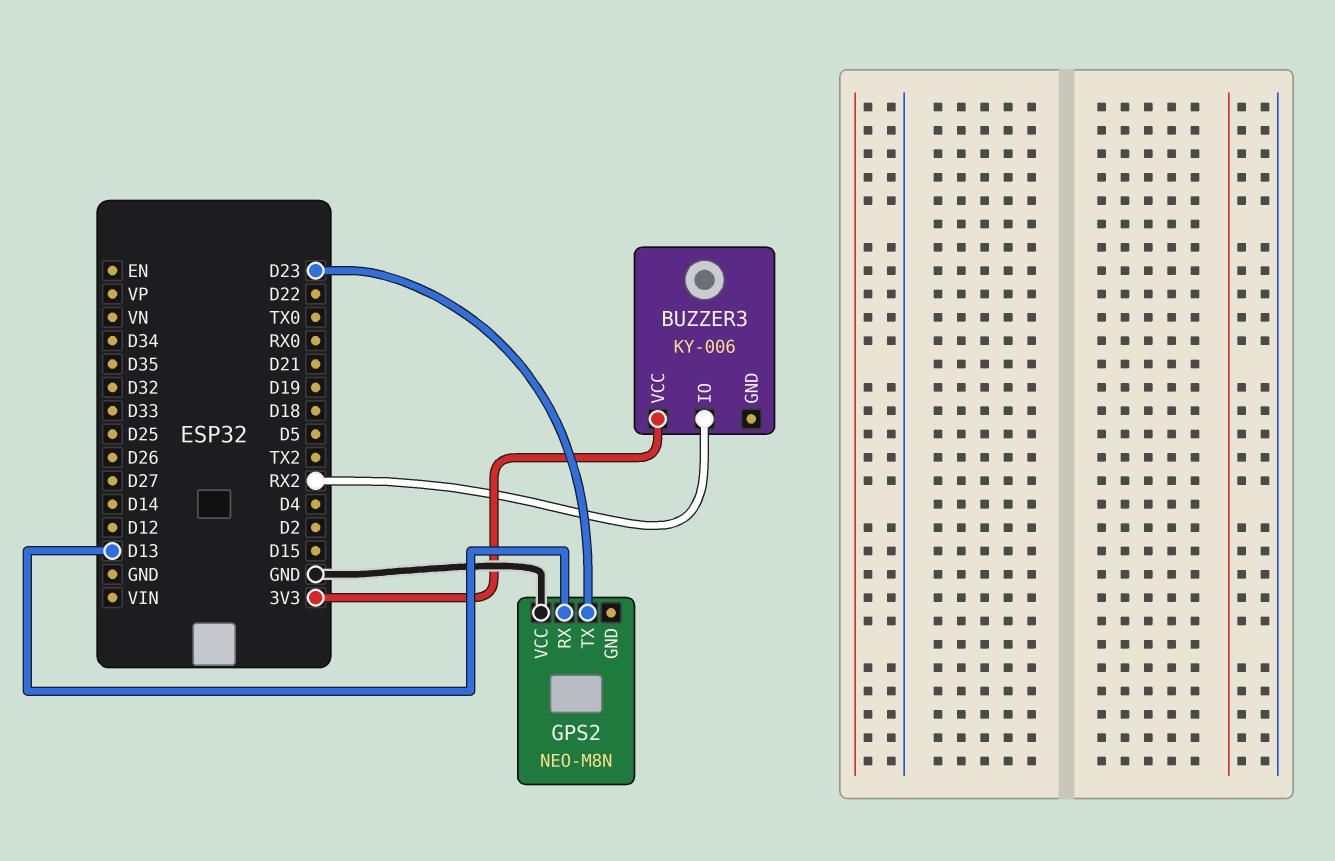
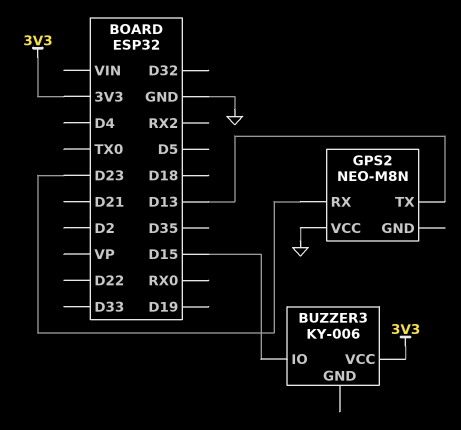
BUZZER3 pin IO: RX2 -> D15
GPS2 pin RX: D13 -> D23
GPS2 pin TX: D23 -> D13

